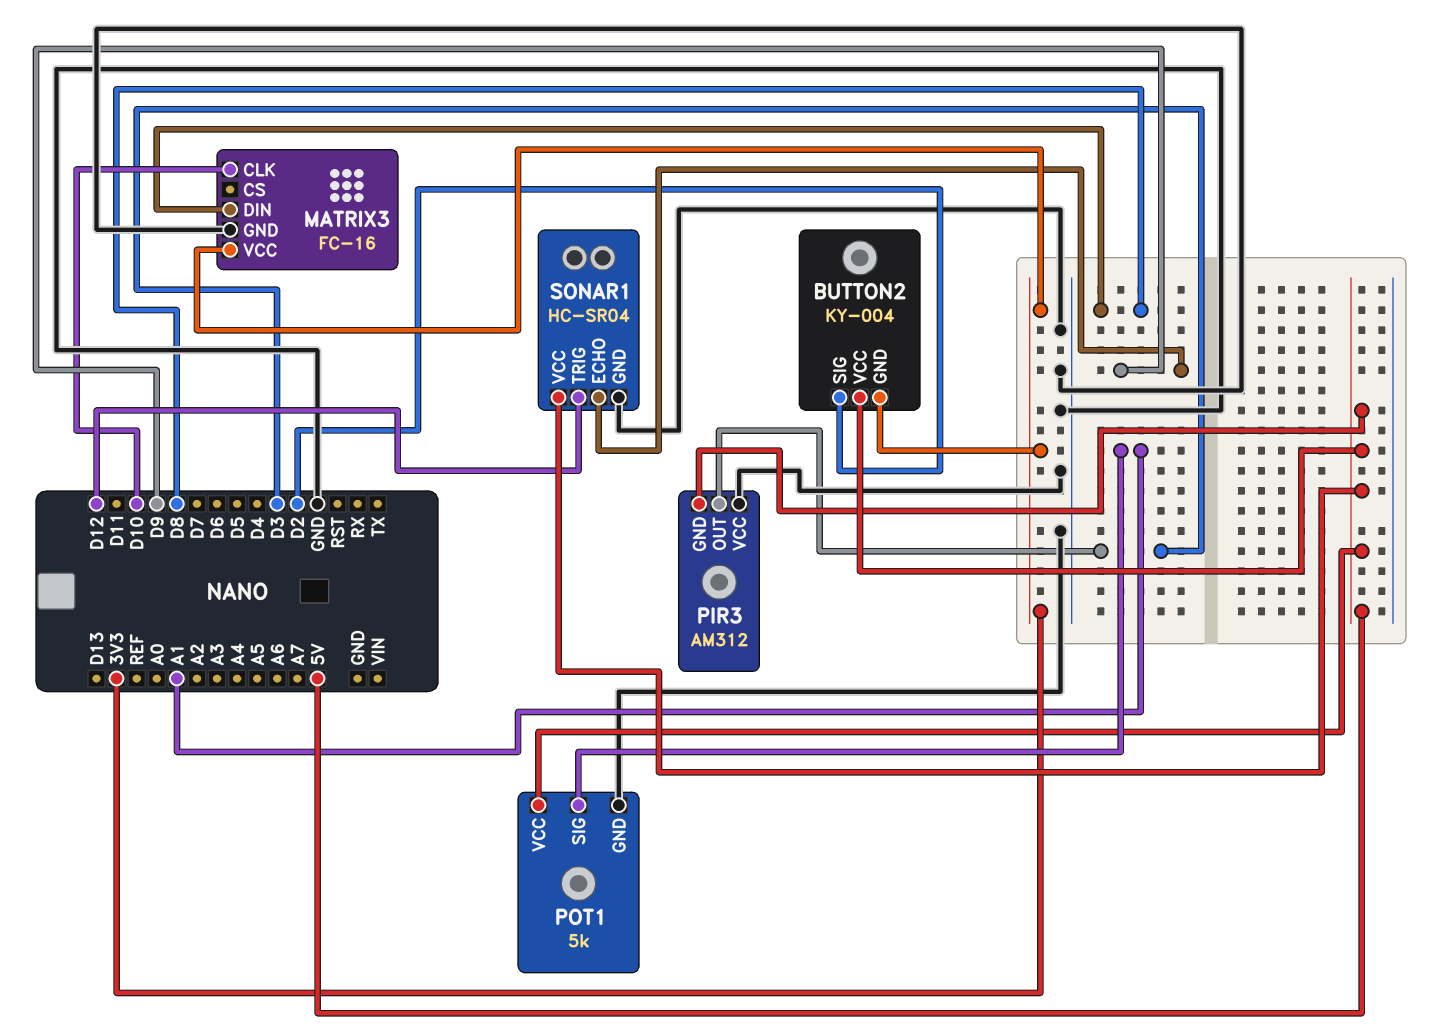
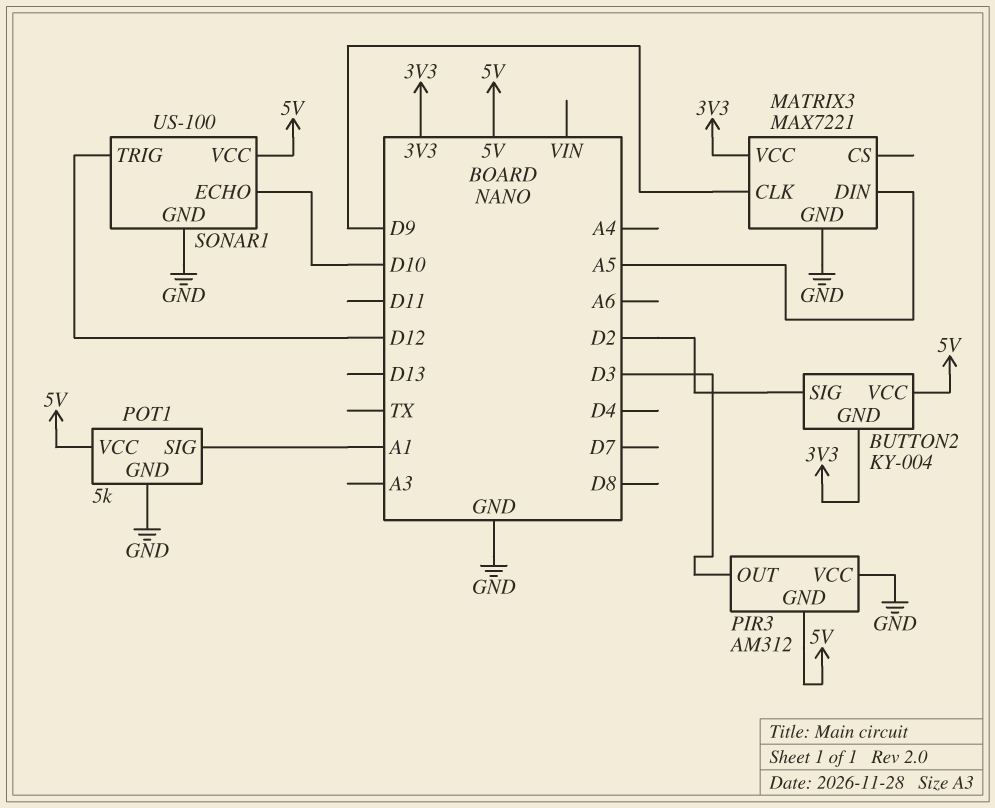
MATRIX3: FC-16 -> MAX7221
MATRIX3 pin CLK: D10 -> D9
MATRIX3 pin DIN: D8 -> A5
SONAR1: HC-SR04 -> US-100
SONAR1 pin ECHO: D9 -> D10

